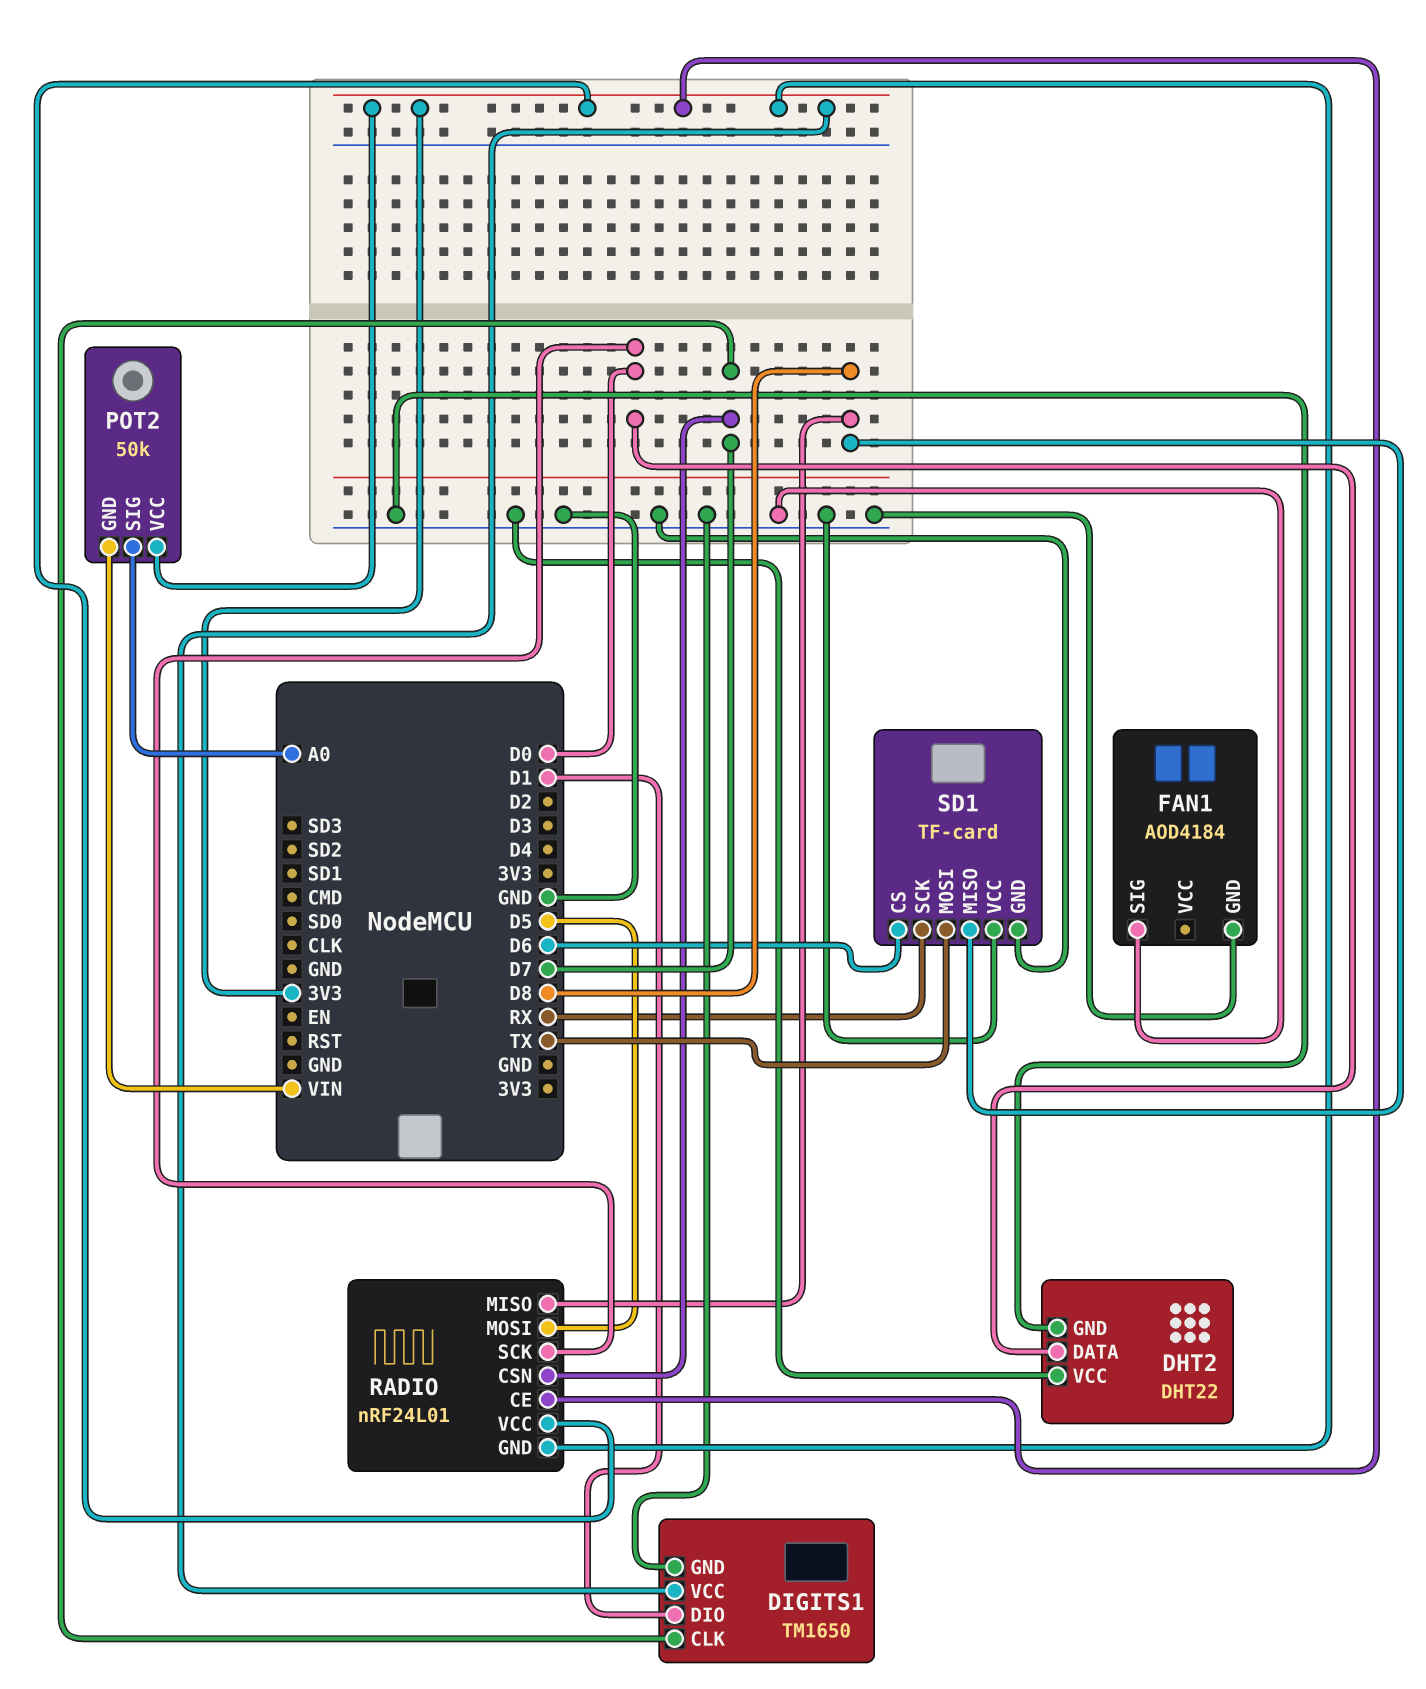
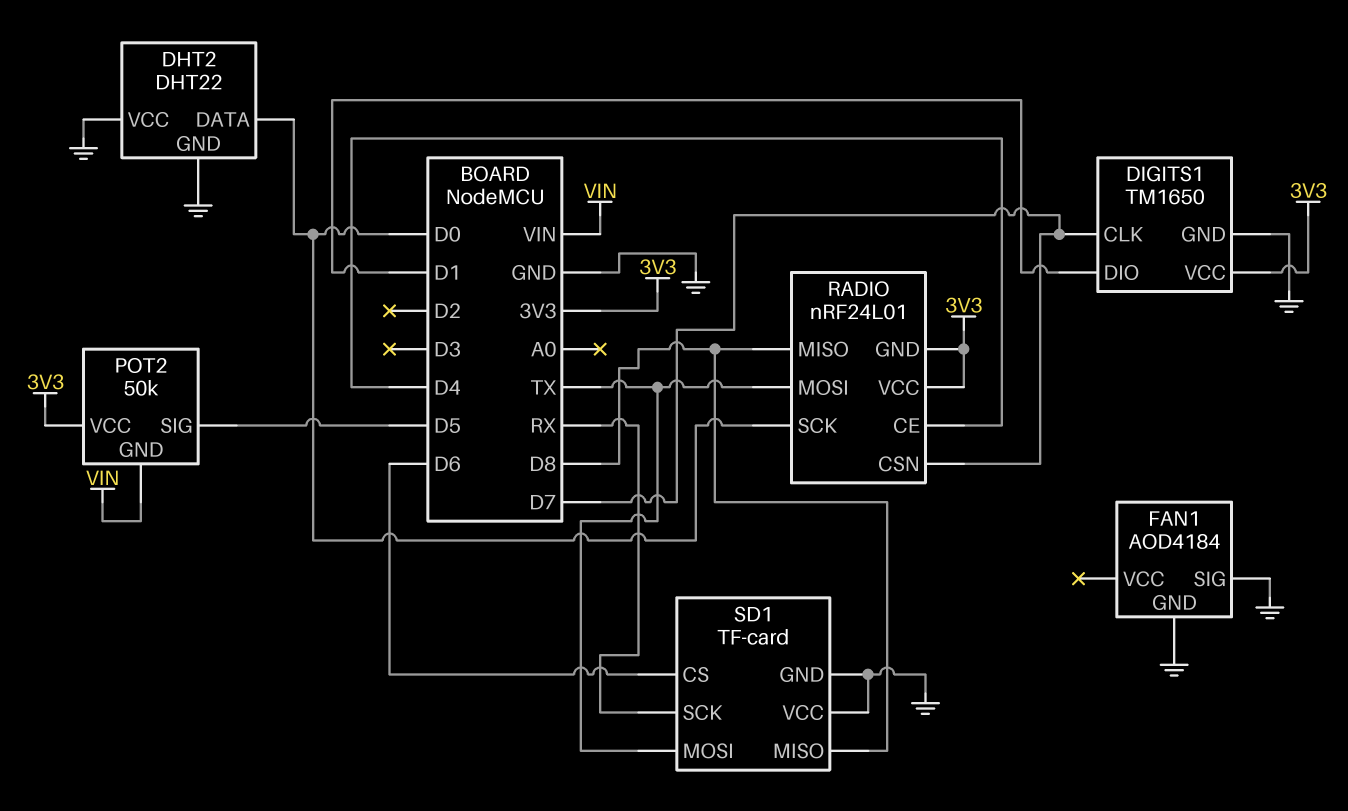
POT2 pin SIG: A0 -> D5
RADIO pin CE: 3V3 -> D4
RADIO pin MOSI: D5 -> TX

